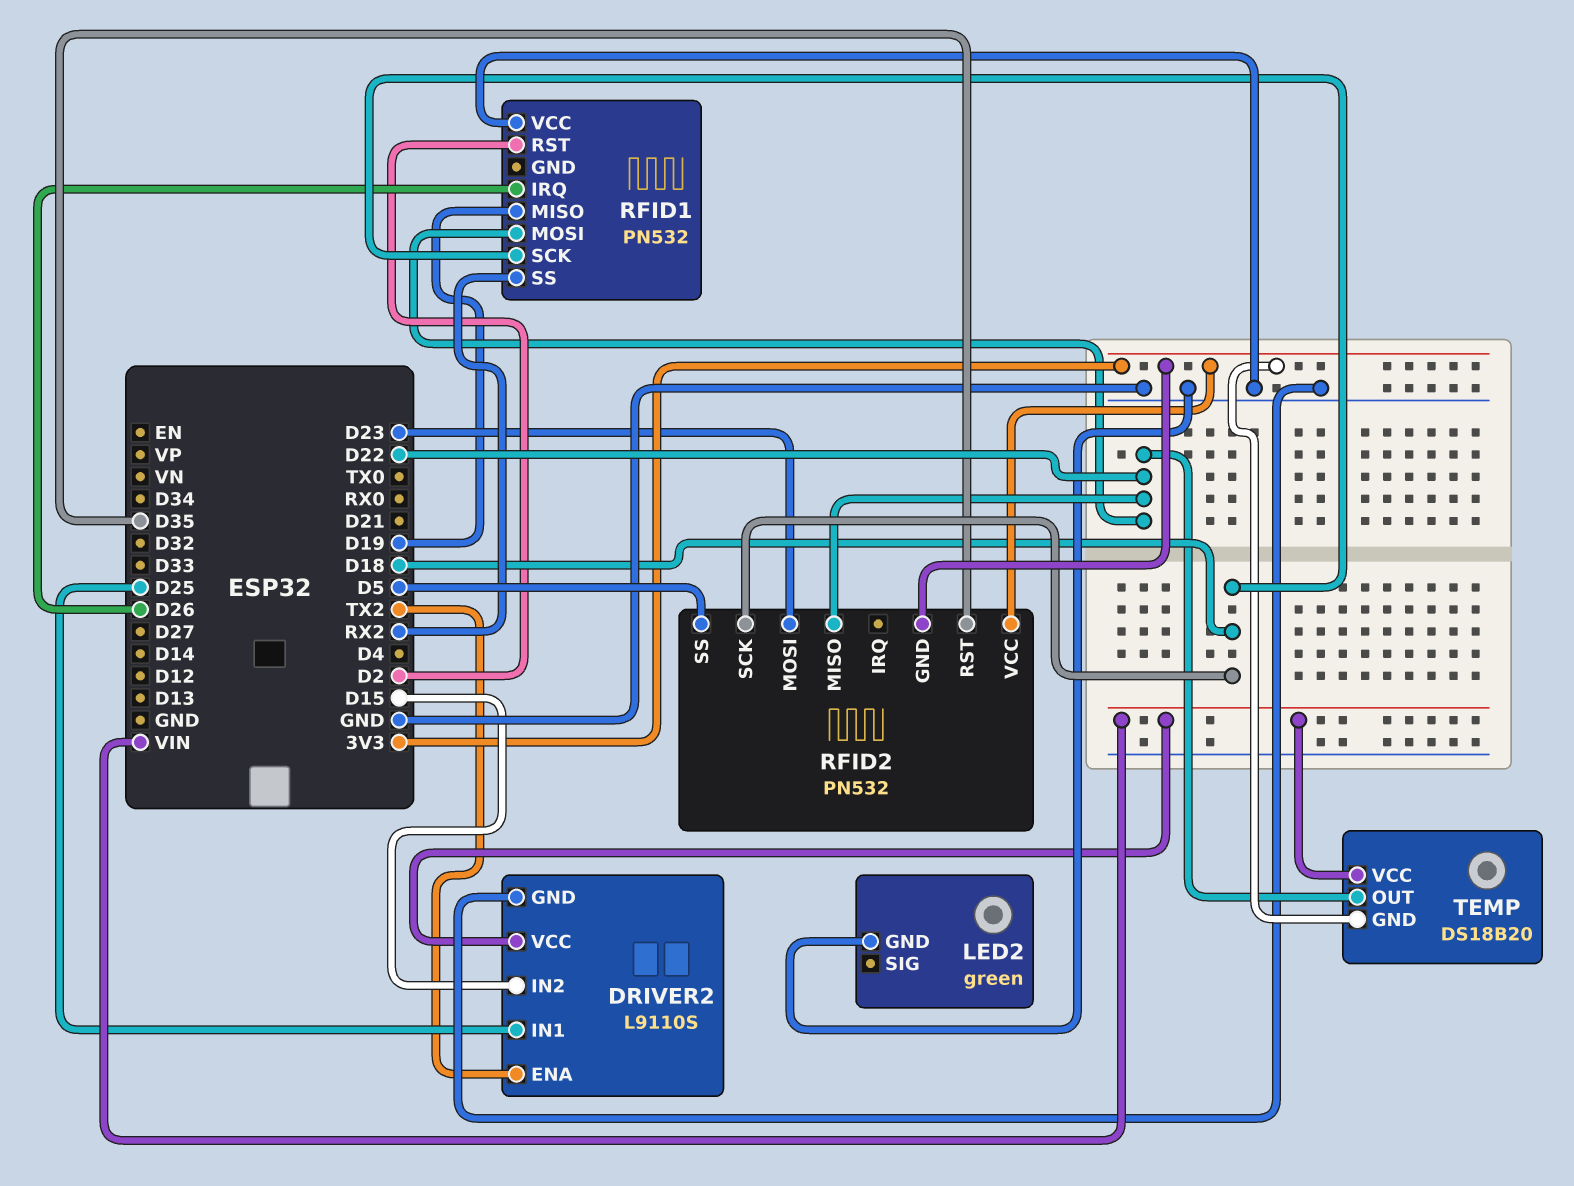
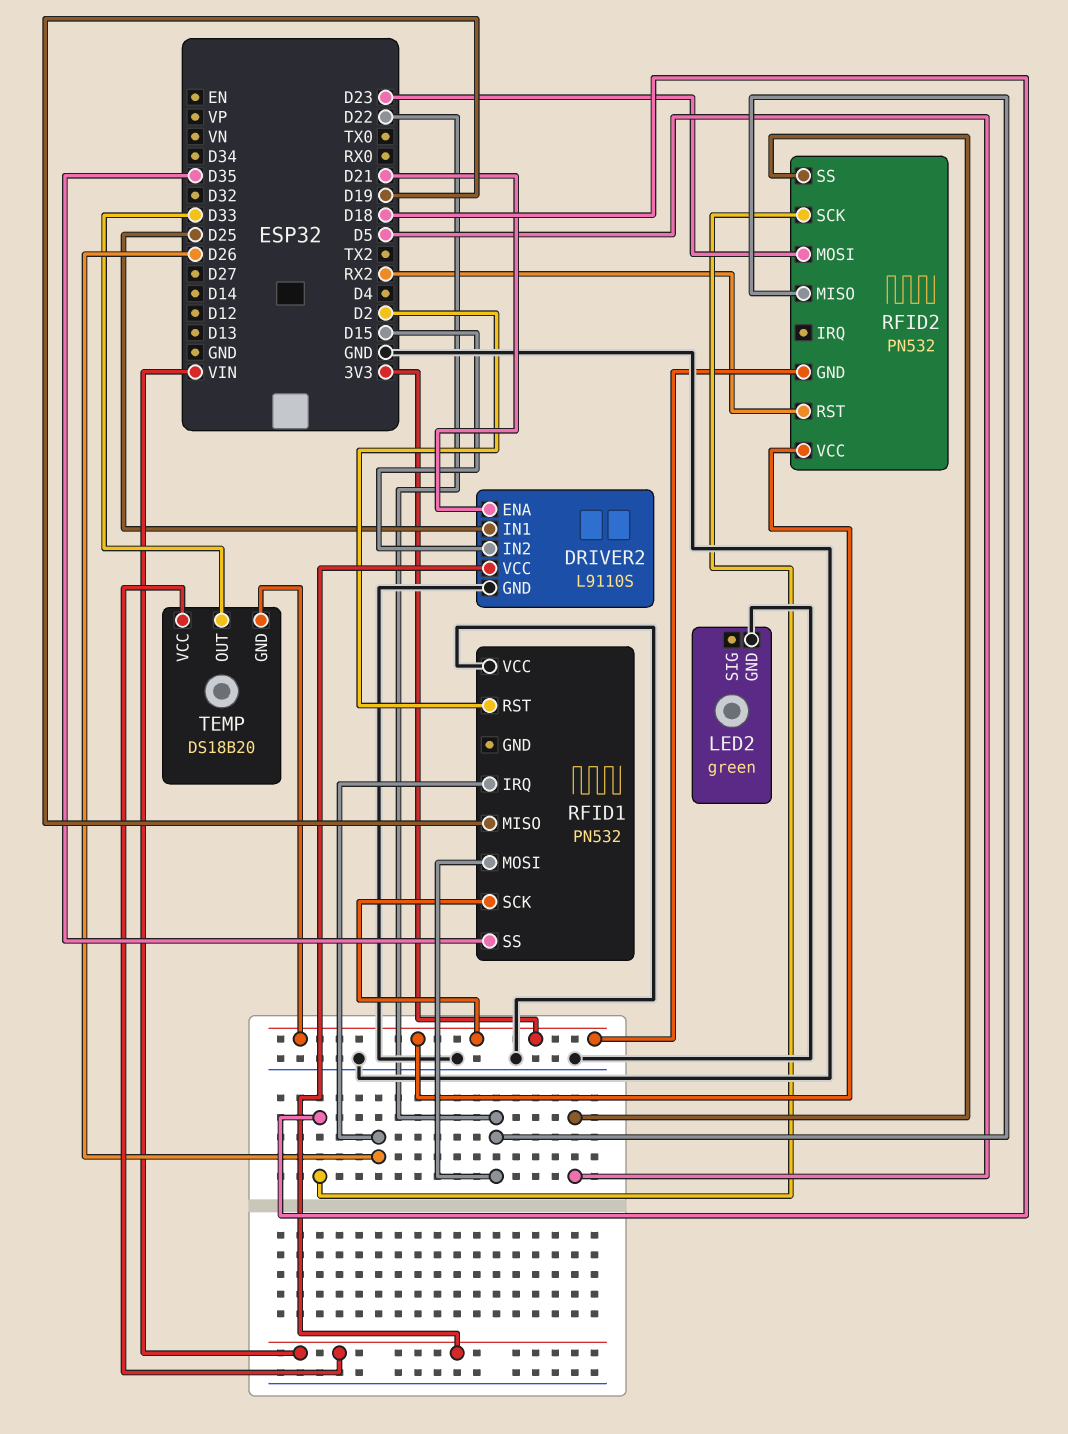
DRIVER2 pin ENA: TX2 -> D21
RFID1 pin SCK: D18 -> 3V3
RFID1 pin SS: RX2 -> D35
RFID2 pin RST: D35 -> RX2
TEMP pin OUT: D22 -> D33

